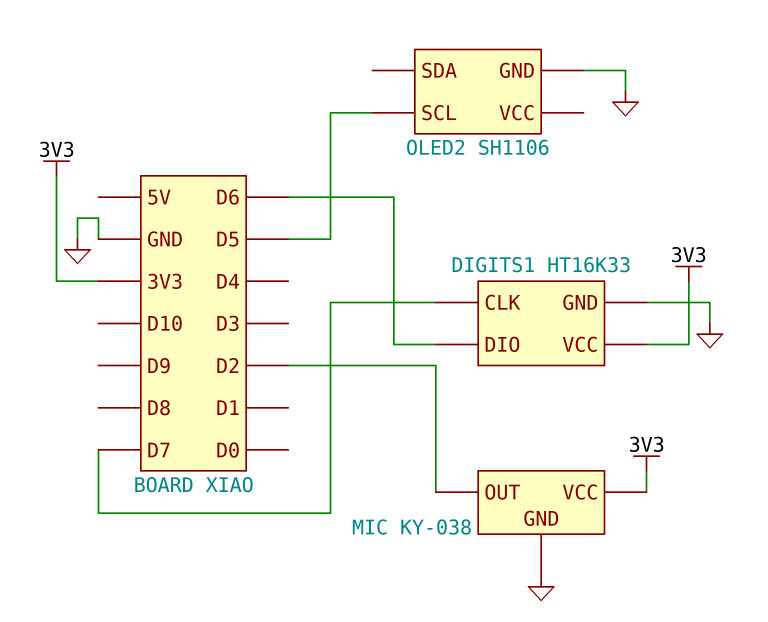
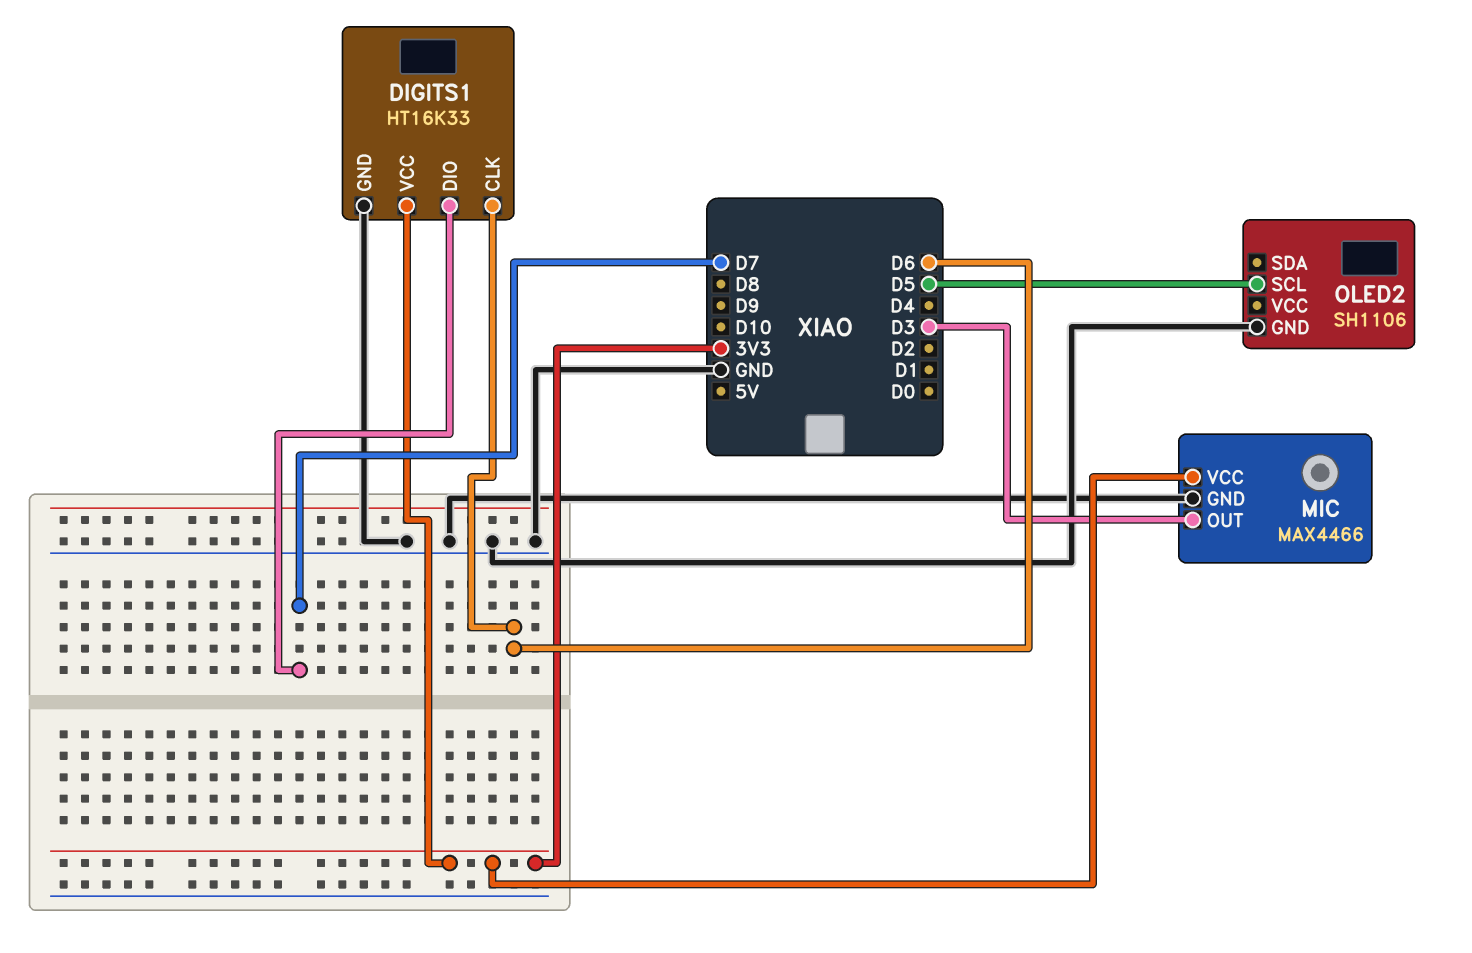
DIGITS1 pin CLK: D7 -> D6
DIGITS1 pin DIO: D6 -> D7
MIC: KY-038 -> MAX4466
MIC pin OUT: D2 -> D3

